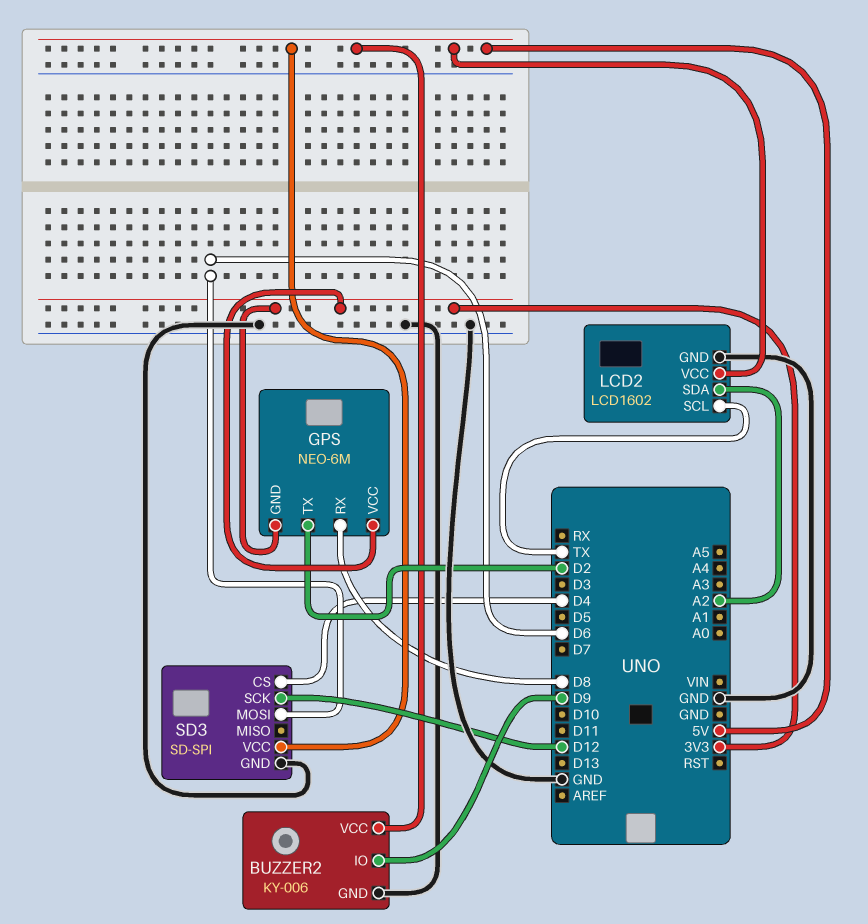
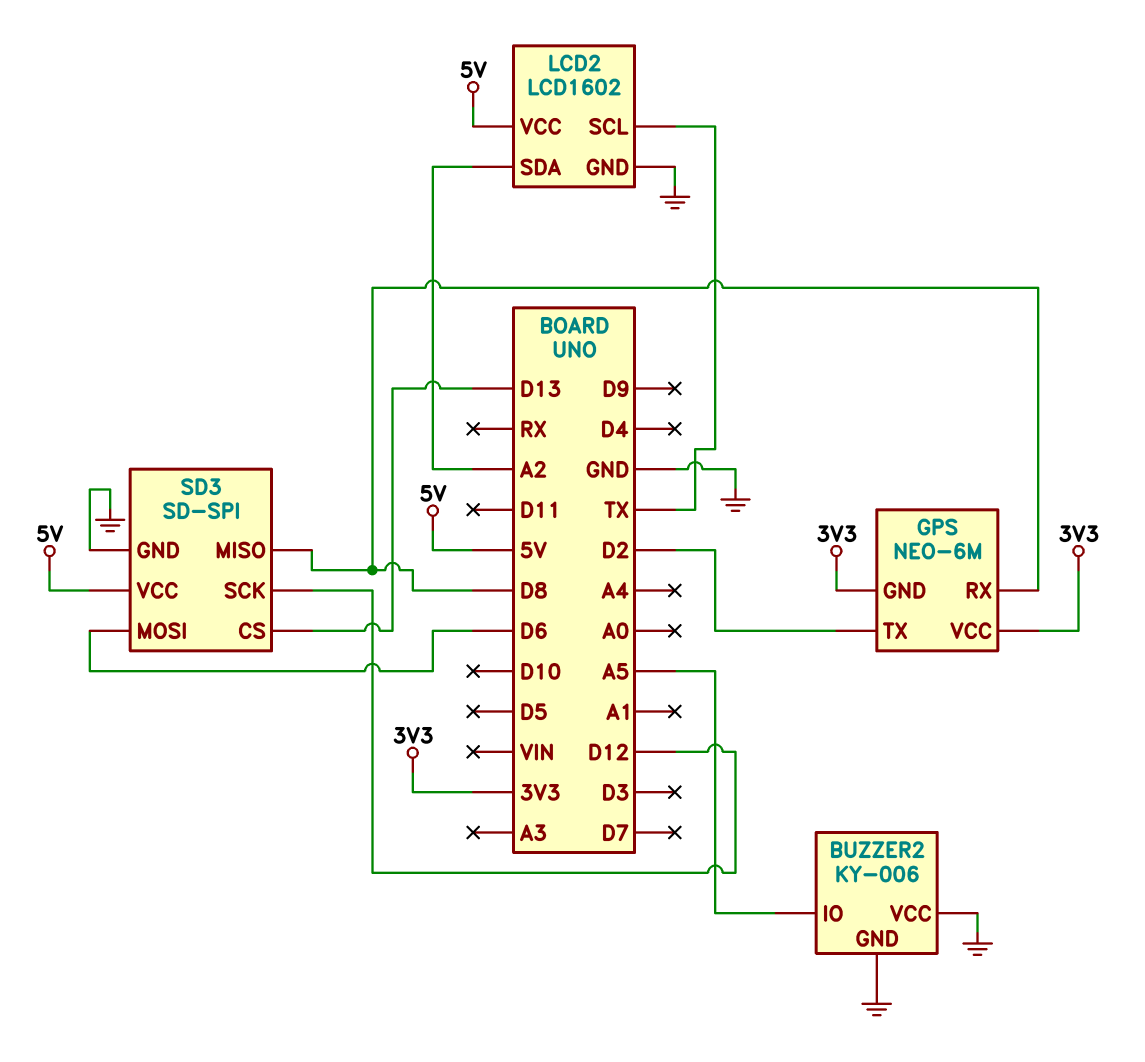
BUZZER2 pin IO: D9 -> A5
BUZZER2 pin VCC: 5V -> GND
SD3 pin CS: D4 -> D13
SD3 pin MISO: none -> D8

